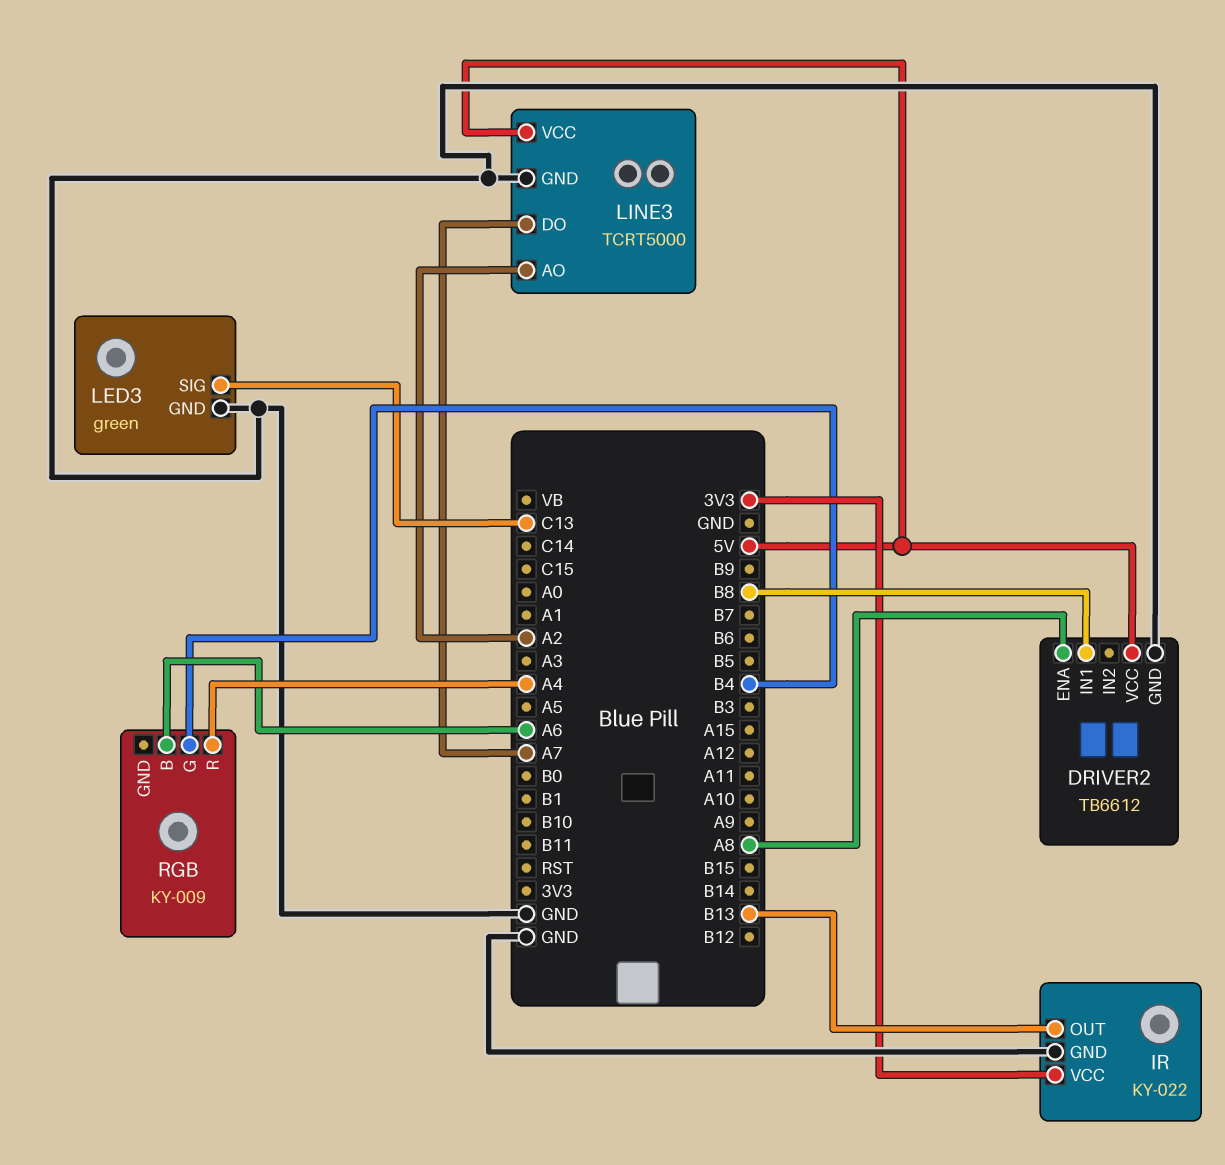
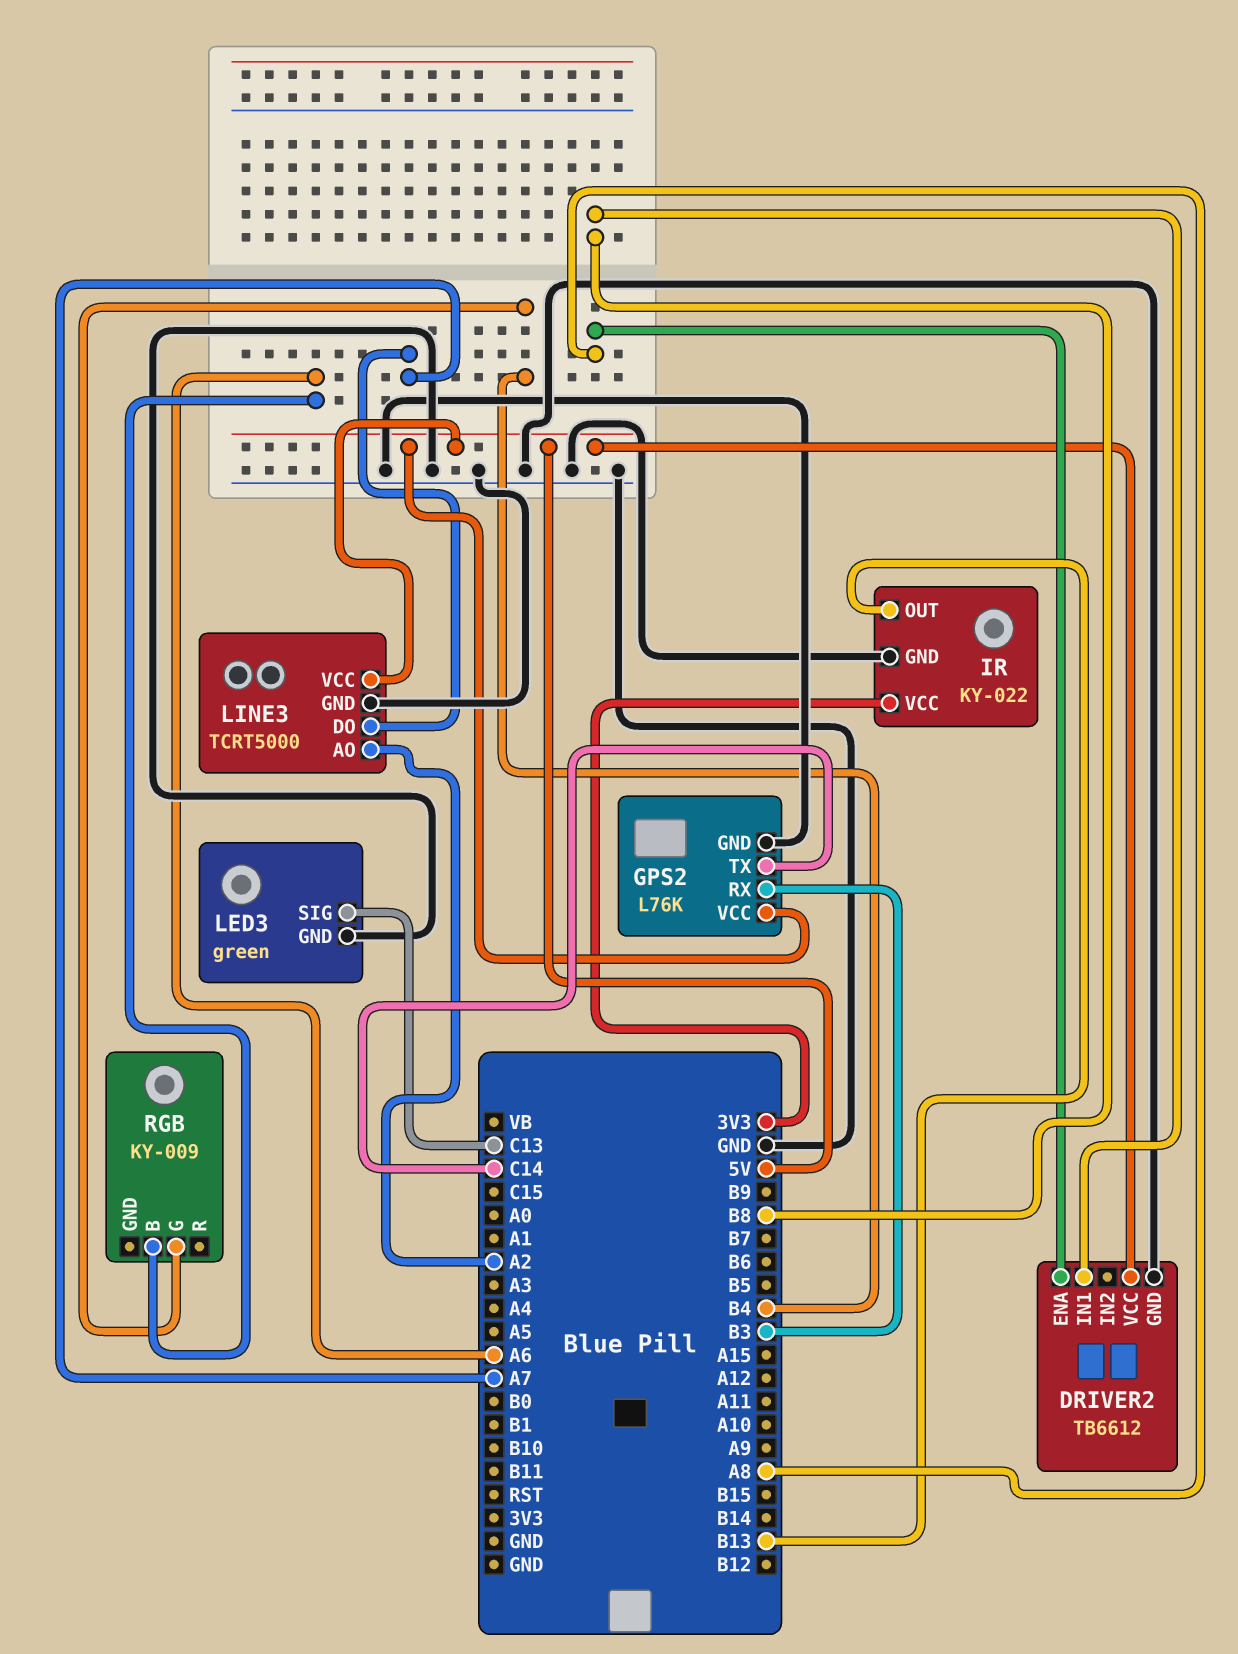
GPS2: none -> L76K
GPS2 pin GND: none -> GND
GPS2 pin RX: none -> B3
GPS2 pin TX: none -> C14
GPS2 pin VCC: none -> 5V
RGB pin R: A4 -> none

